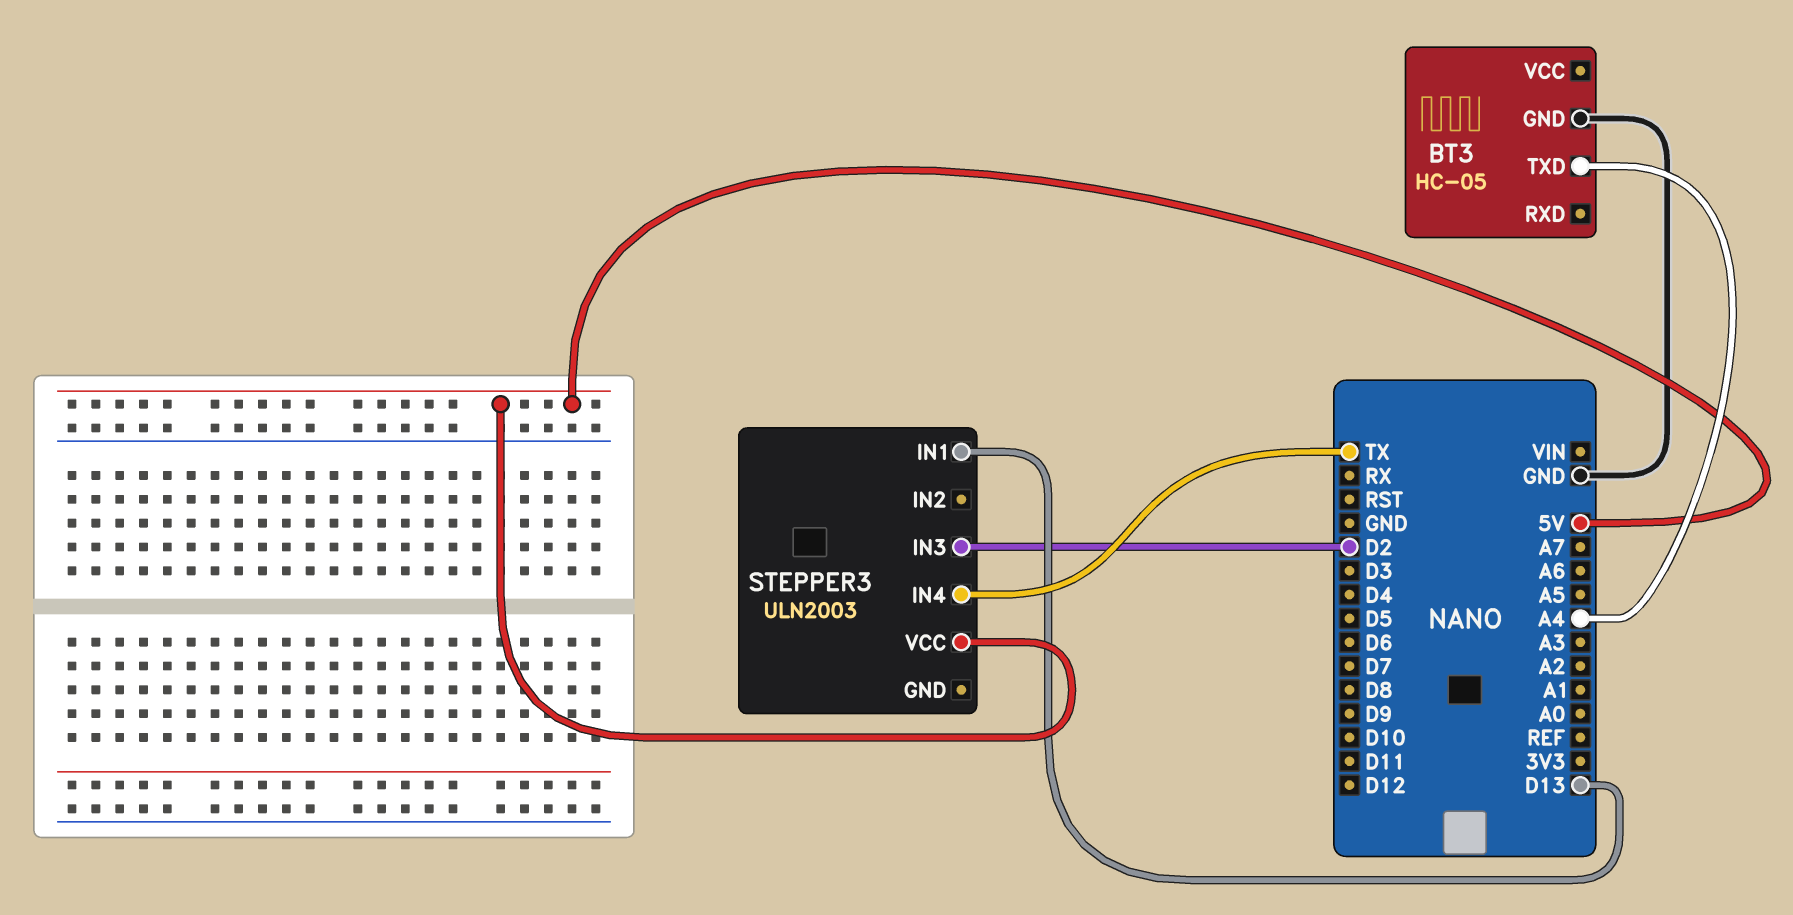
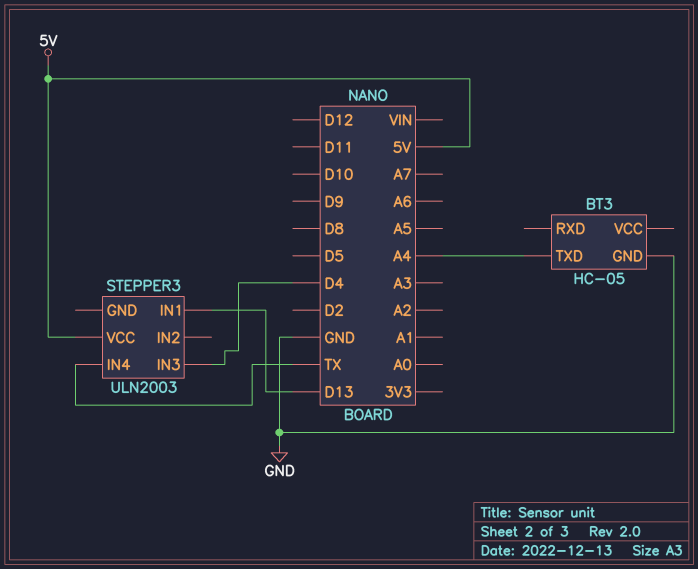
STEPPER3 pin IN3: D2 -> D4

